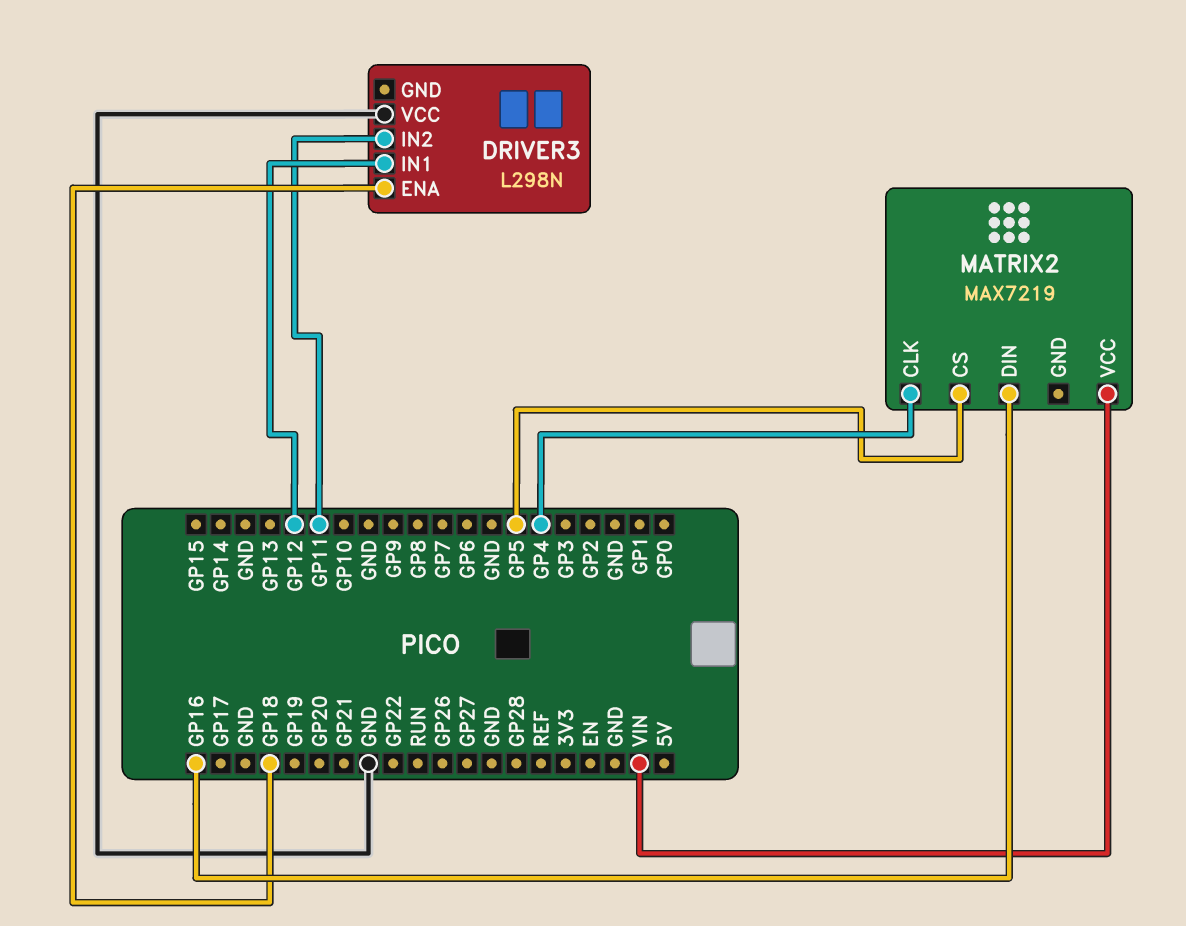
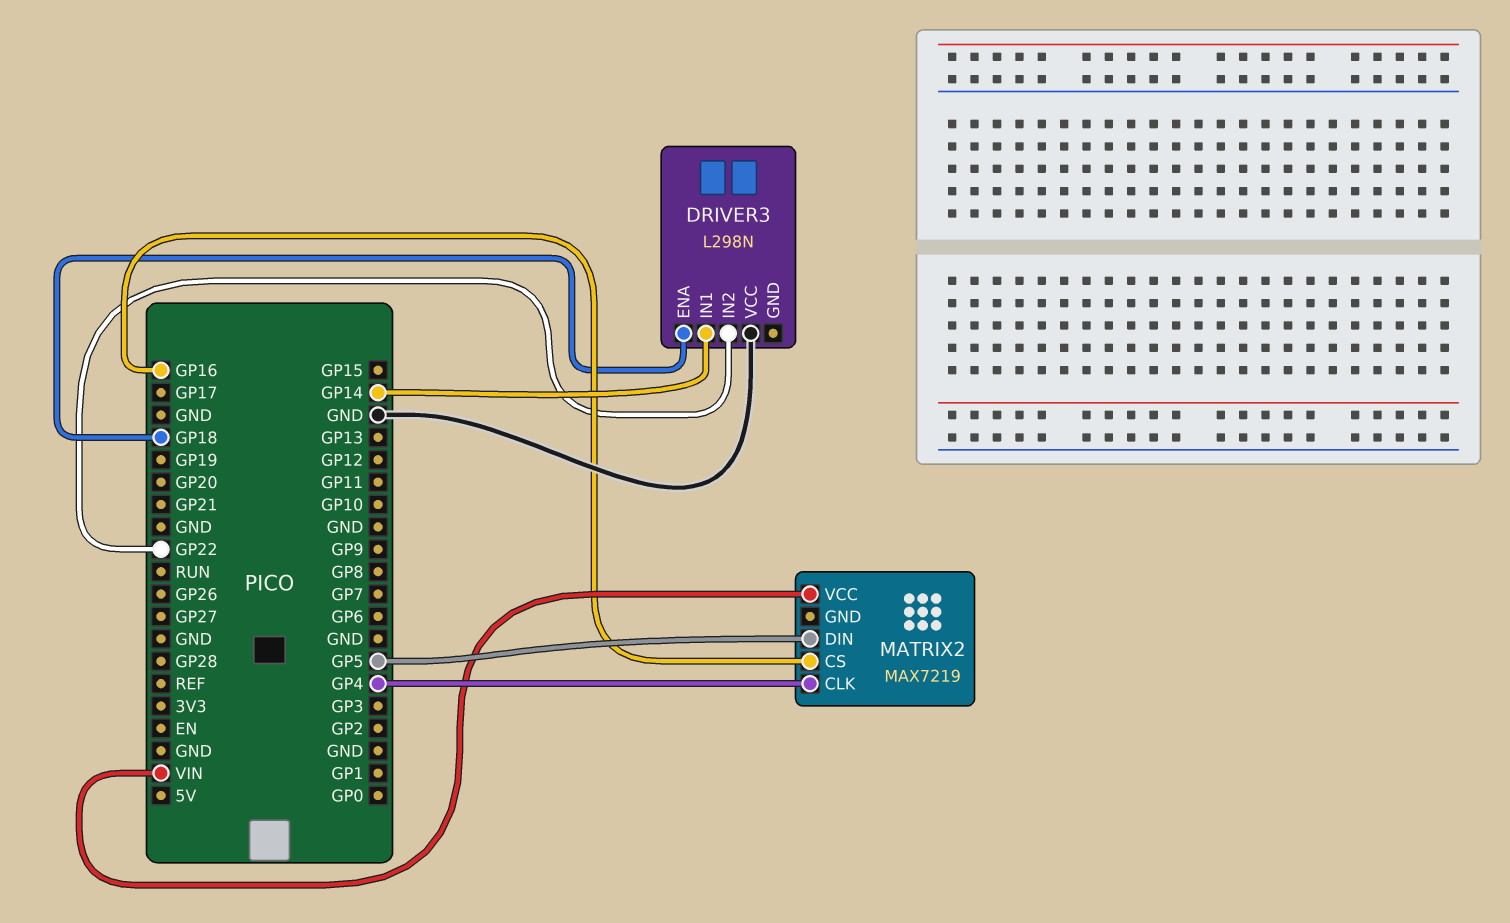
DRIVER3 pin IN1: GP12 -> GP14
DRIVER3 pin IN2: GP11 -> GP22
MATRIX2 pin CS: GP5 -> GP16
MATRIX2 pin DIN: GP16 -> GP5

